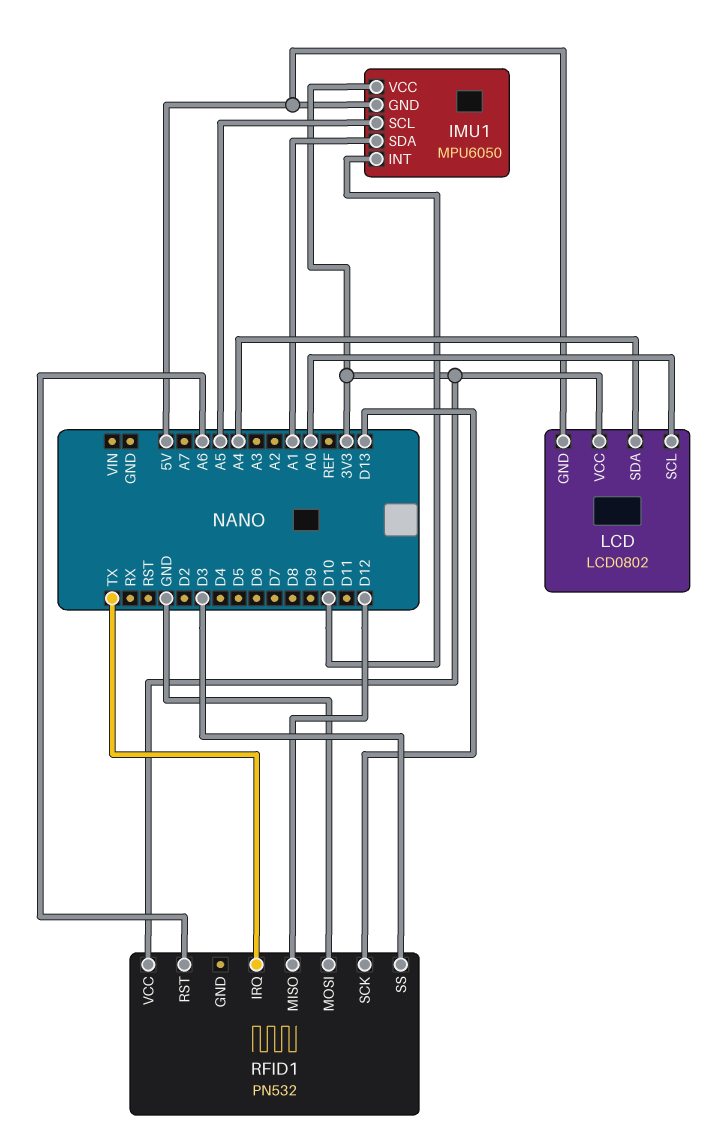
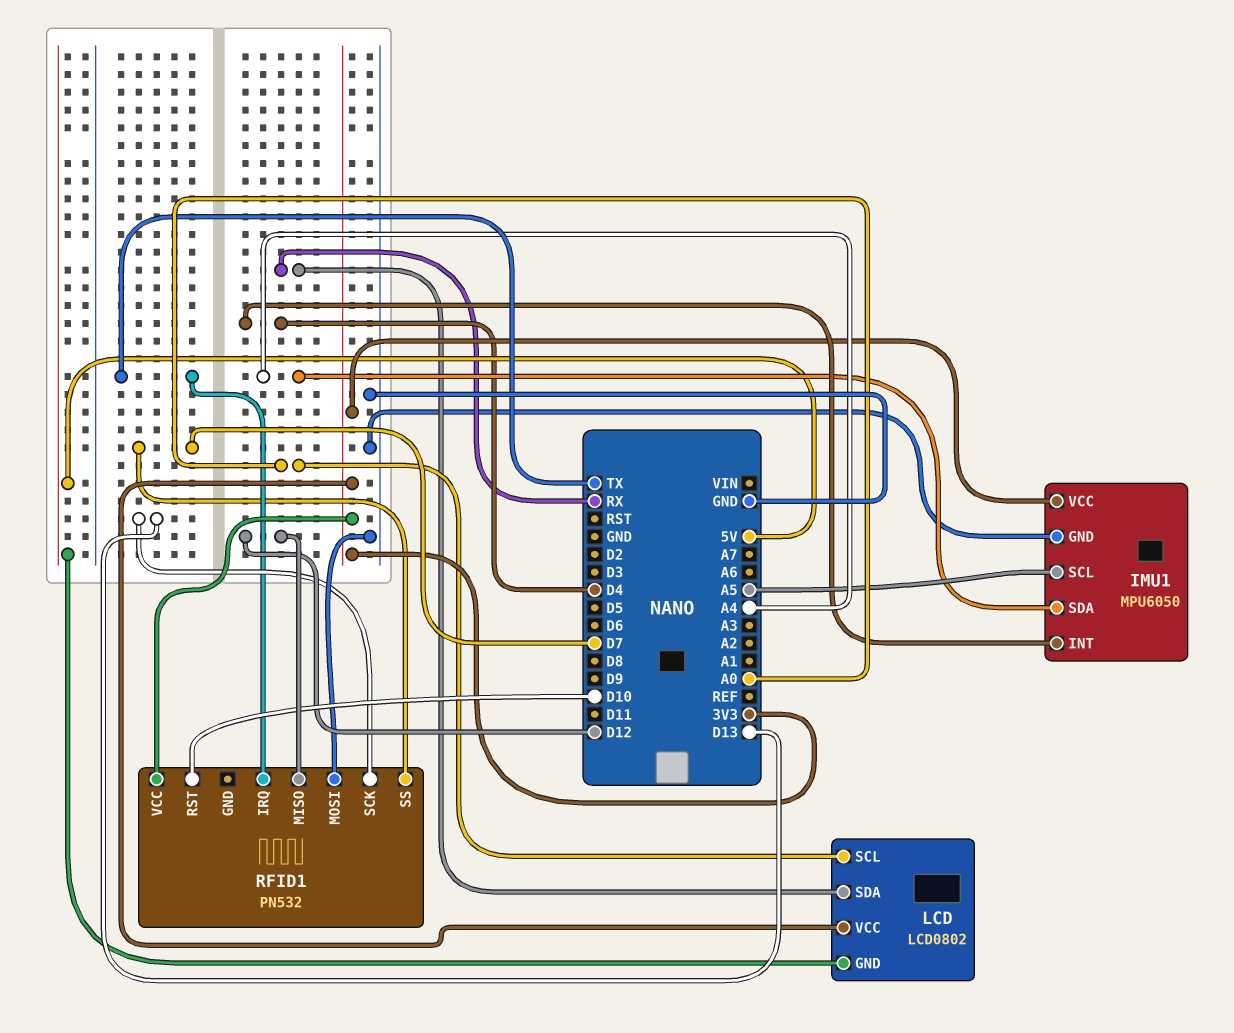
IMU1 pin GND: 5V -> GND
IMU1 pin INT: D10 -> D4
IMU1 pin SDA: A1 -> A4
LCD pin SDA: A4 -> RX
RFID1 pin RST: A6 -> D10
RFID1 pin SS: D3 -> D7

